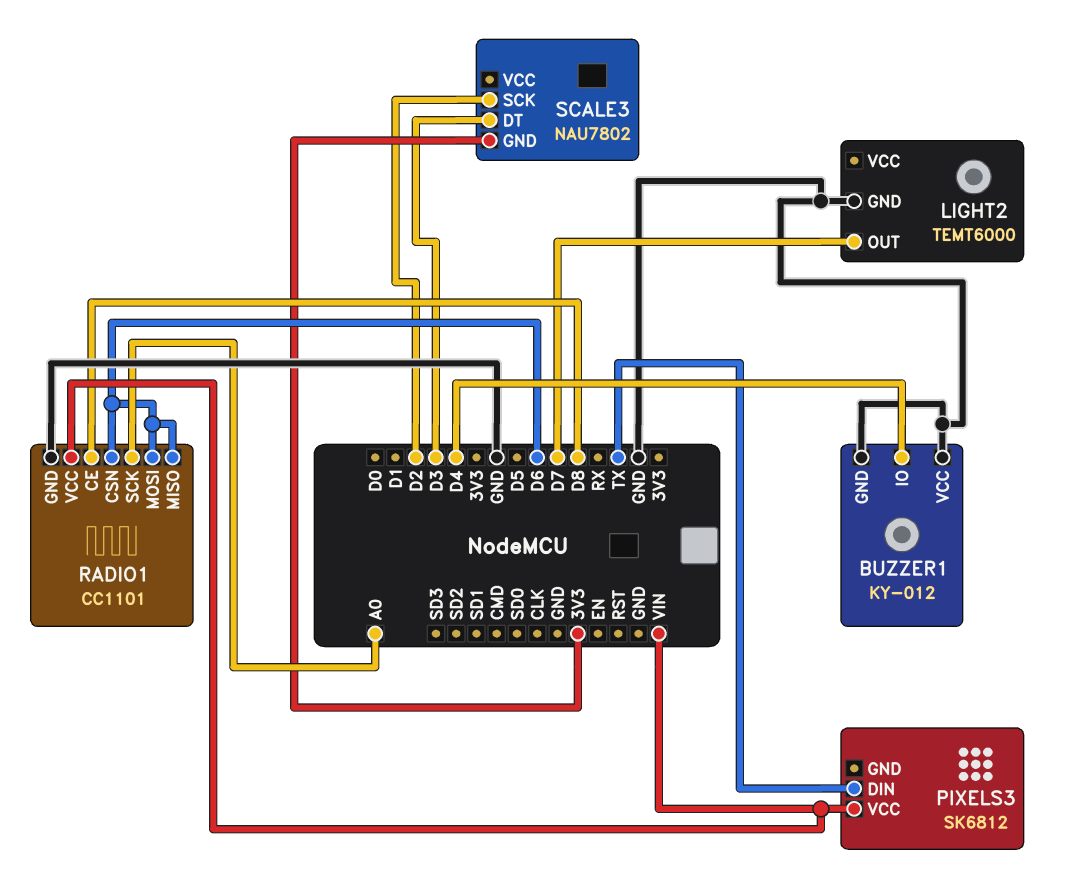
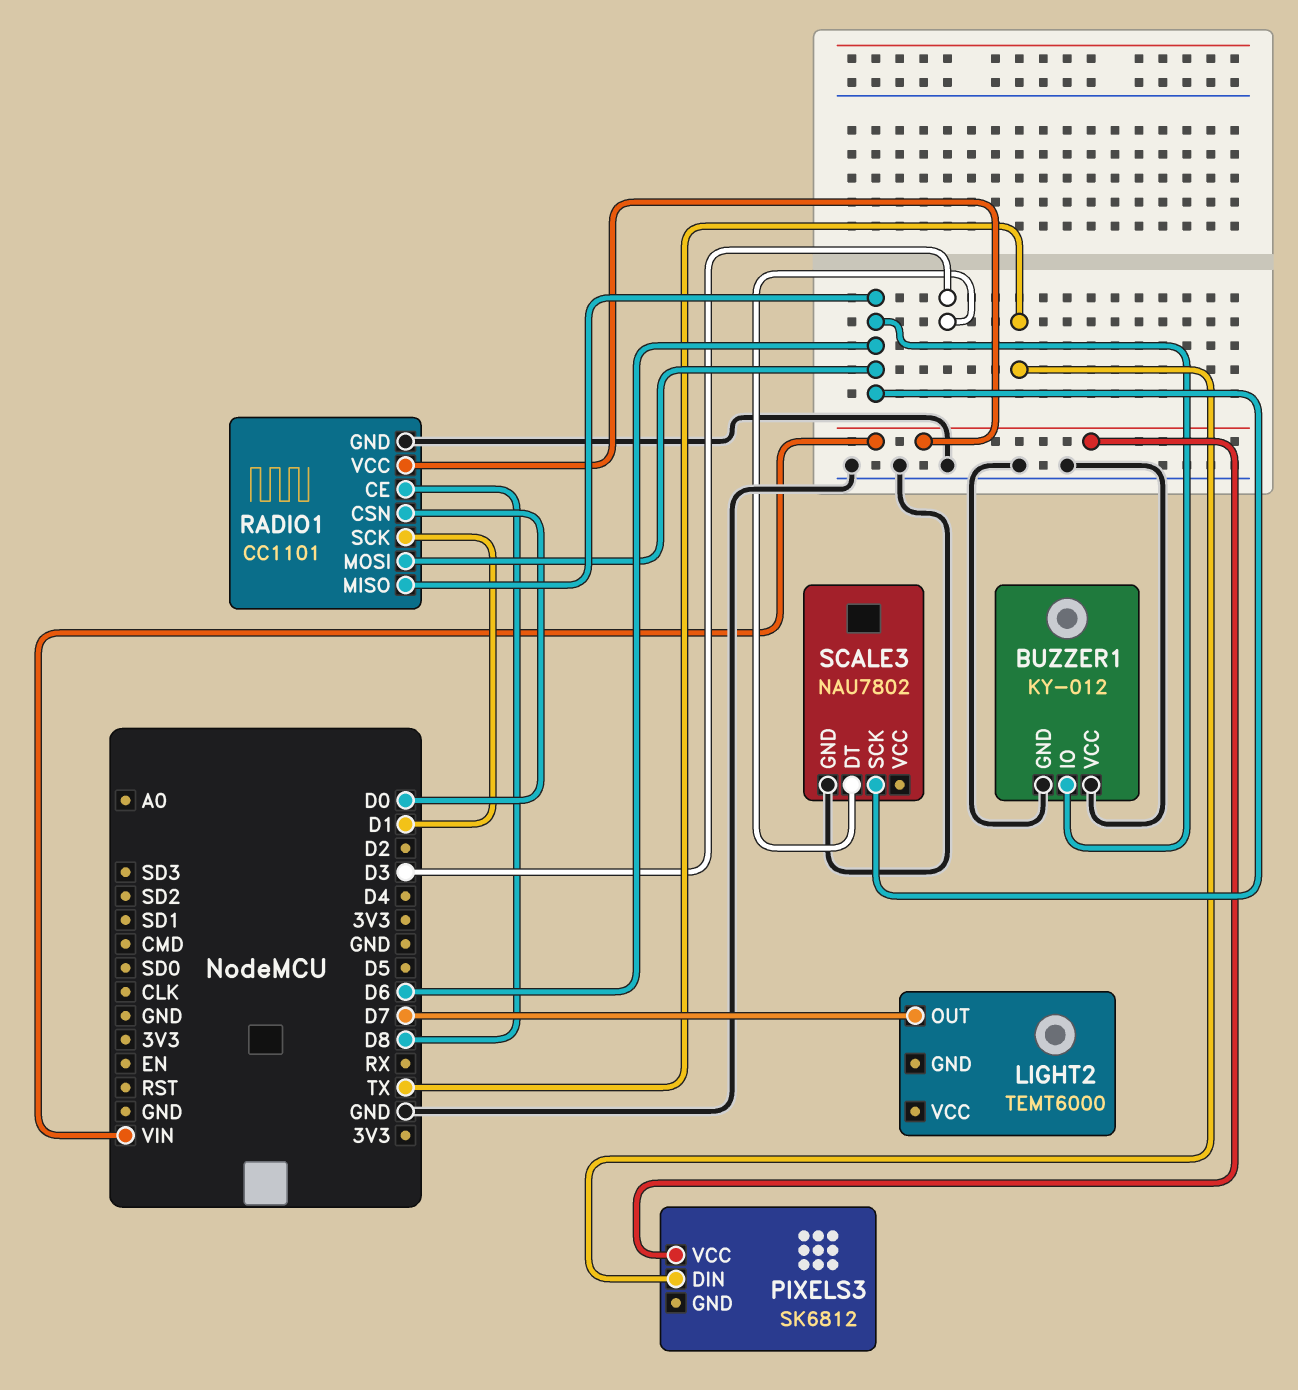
BUZZER1 pin IO: D4 -> D6
LIGHT2 pin GND: GND -> none
RADIO1 pin CSN: D6 -> D0
RADIO1 pin SCK: A0 -> D1
SCALE3 pin GND: 3V3 -> GND
SCALE3 pin SCK: D2 -> D6

